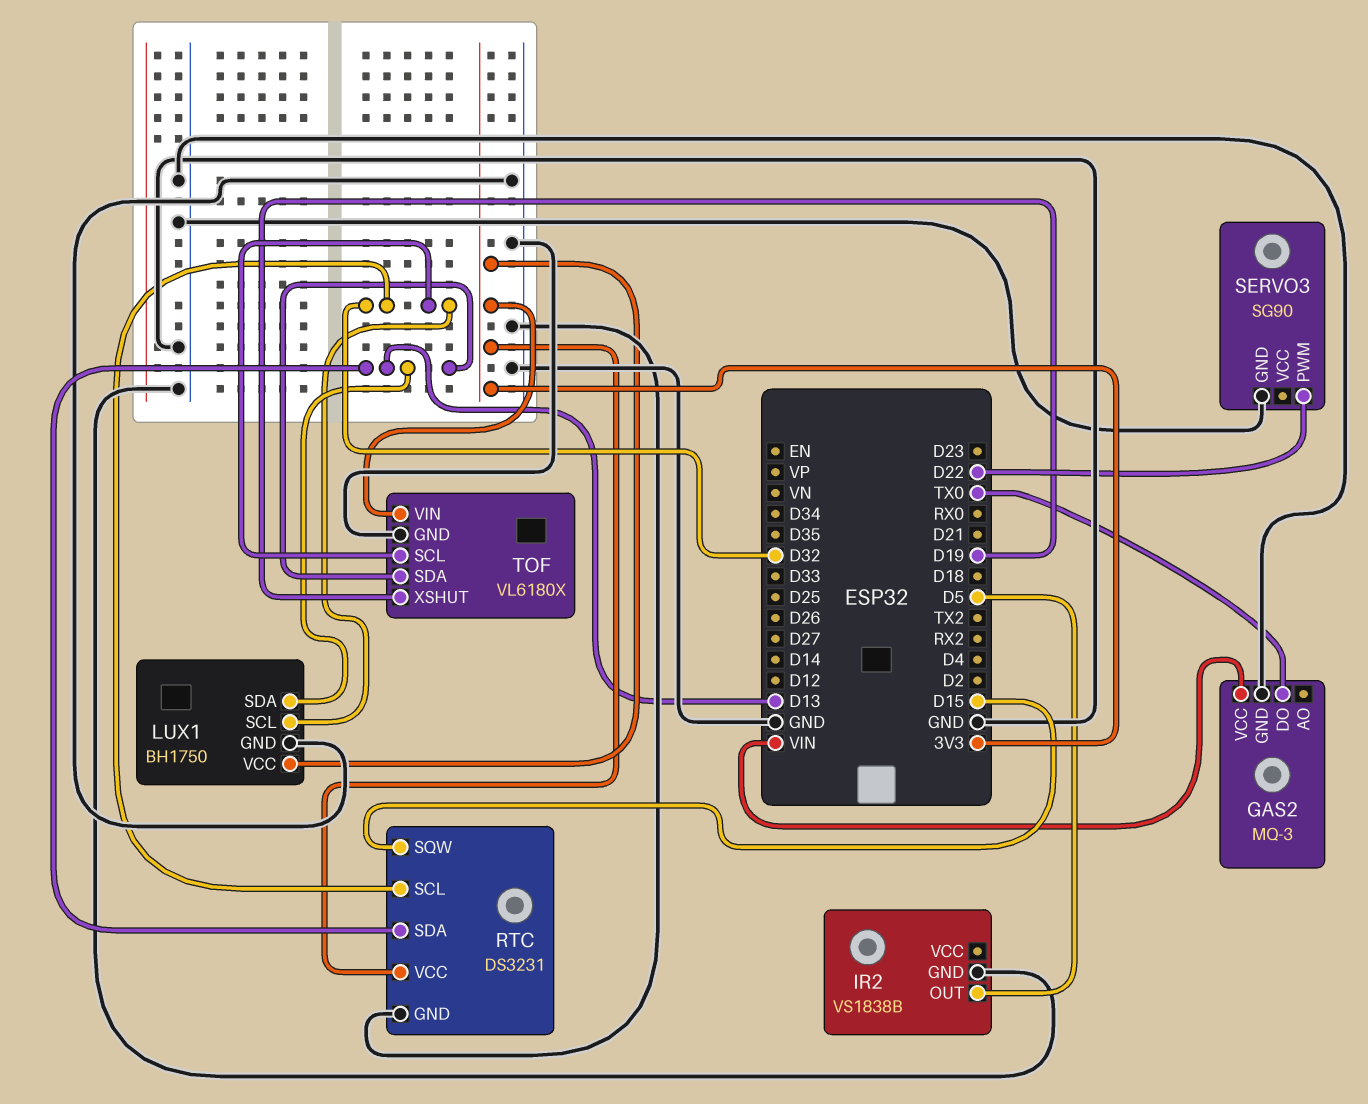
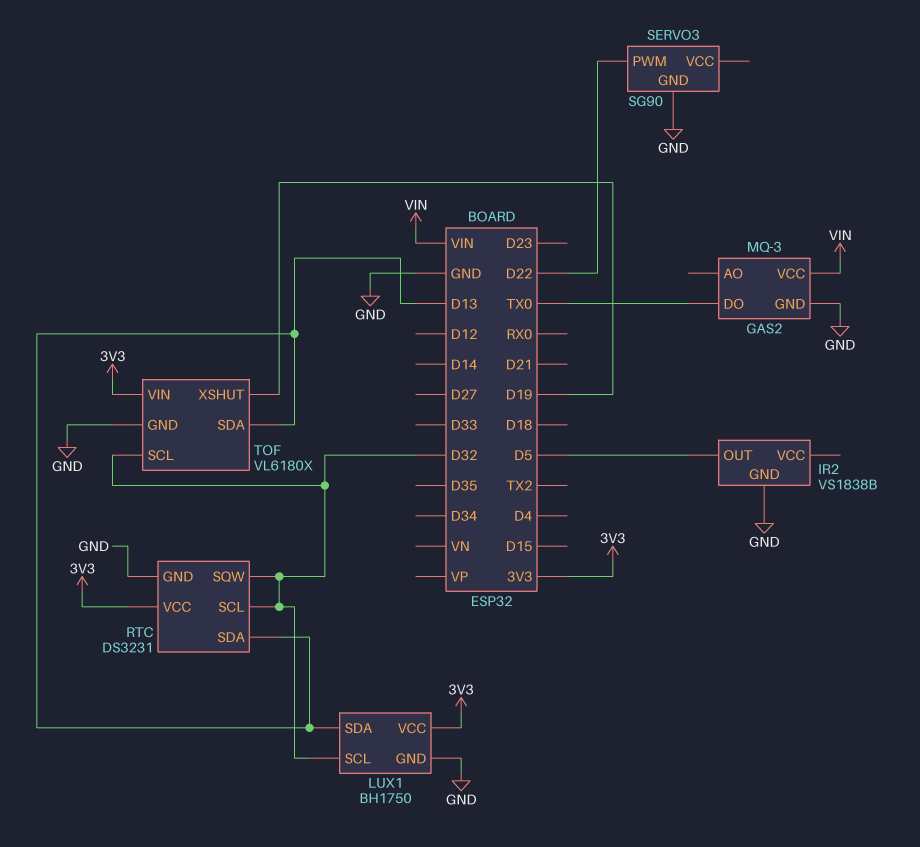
RTC pin SQW: D15 -> D32

